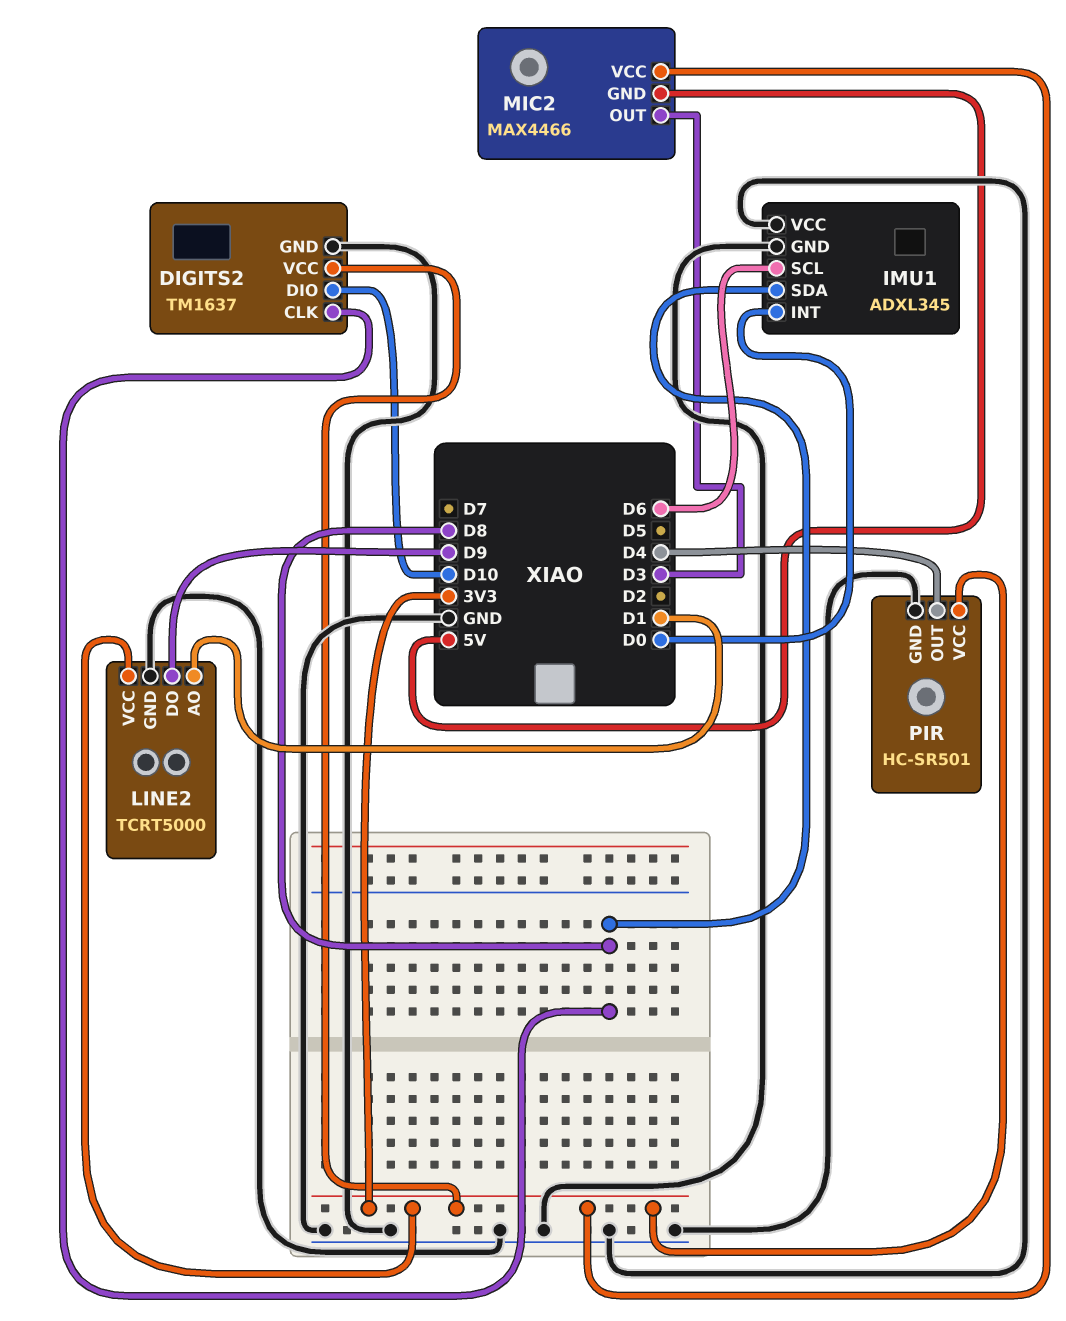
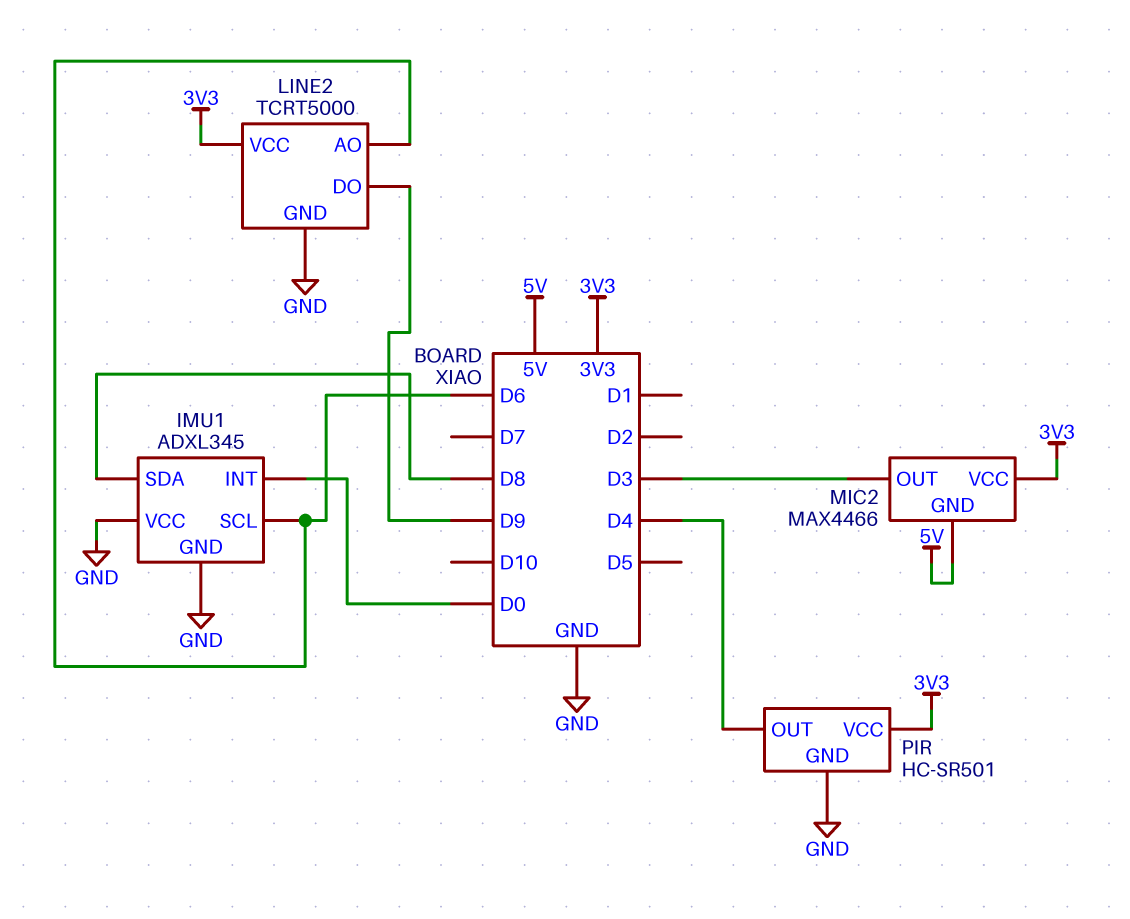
DIGITS2: TM1637 -> none
DIGITS2 pin CLK: D8 -> none
DIGITS2 pin DIO: D10 -> none
DIGITS2 pin GND: GND -> none
DIGITS2 pin VCC: 3V3 -> none
LINE2 pin AO: D1 -> D6

